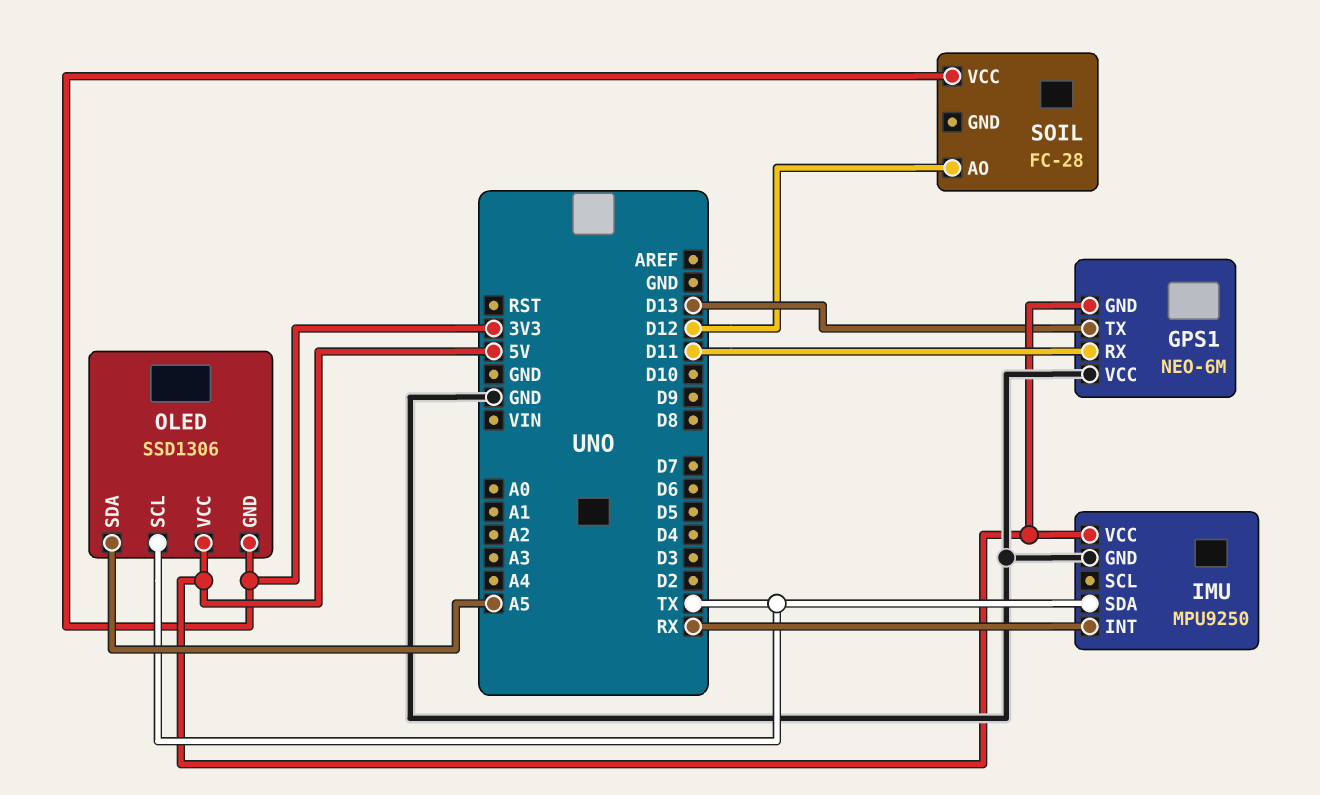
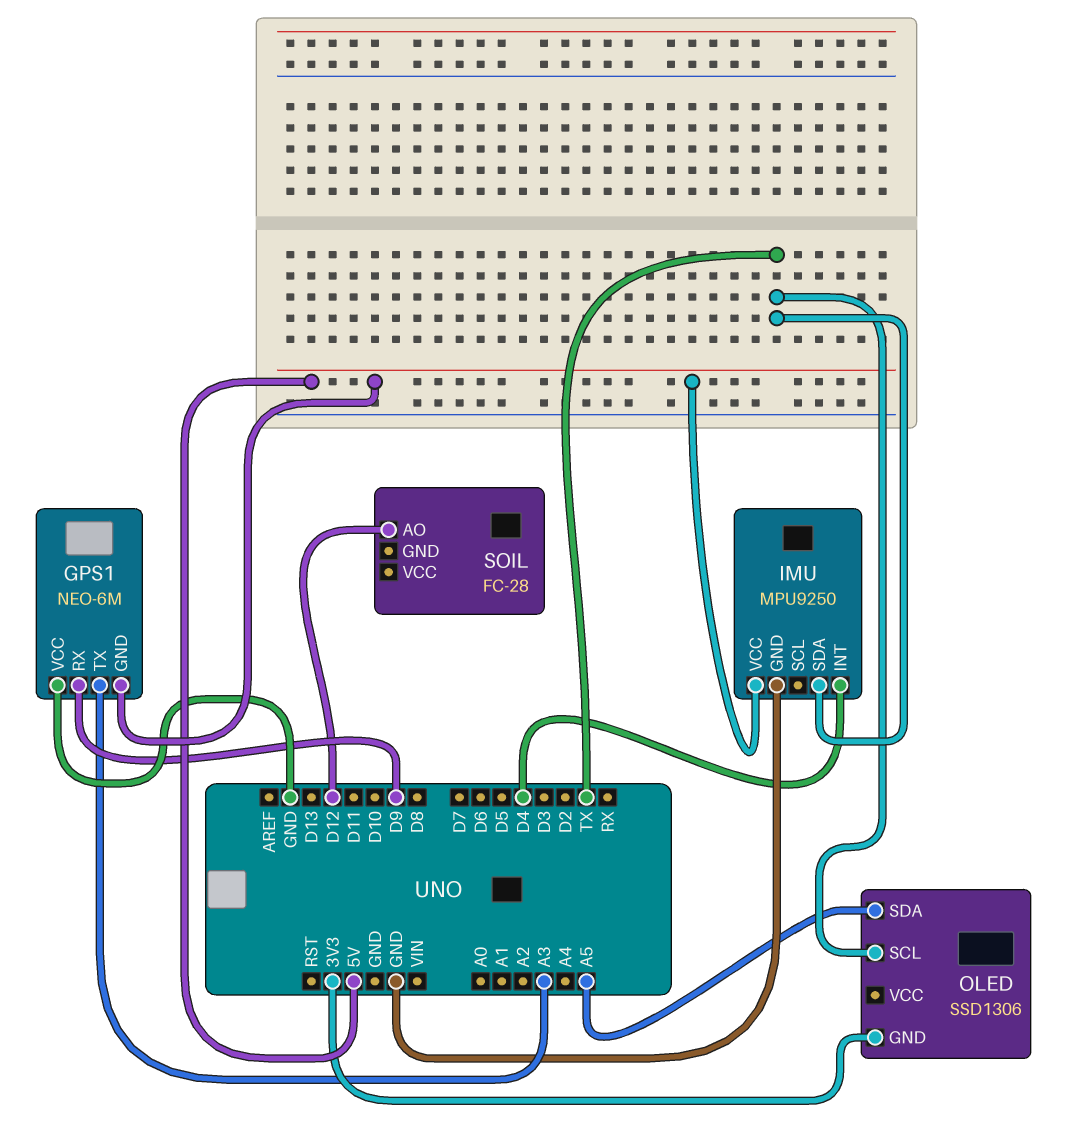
GPS1 pin RX: D11 -> D9
GPS1 pin TX: D13 -> A3
IMU pin INT: RX -> D4
OLED pin VCC: 5V -> none
SOIL pin VCC: 3V3 -> none

